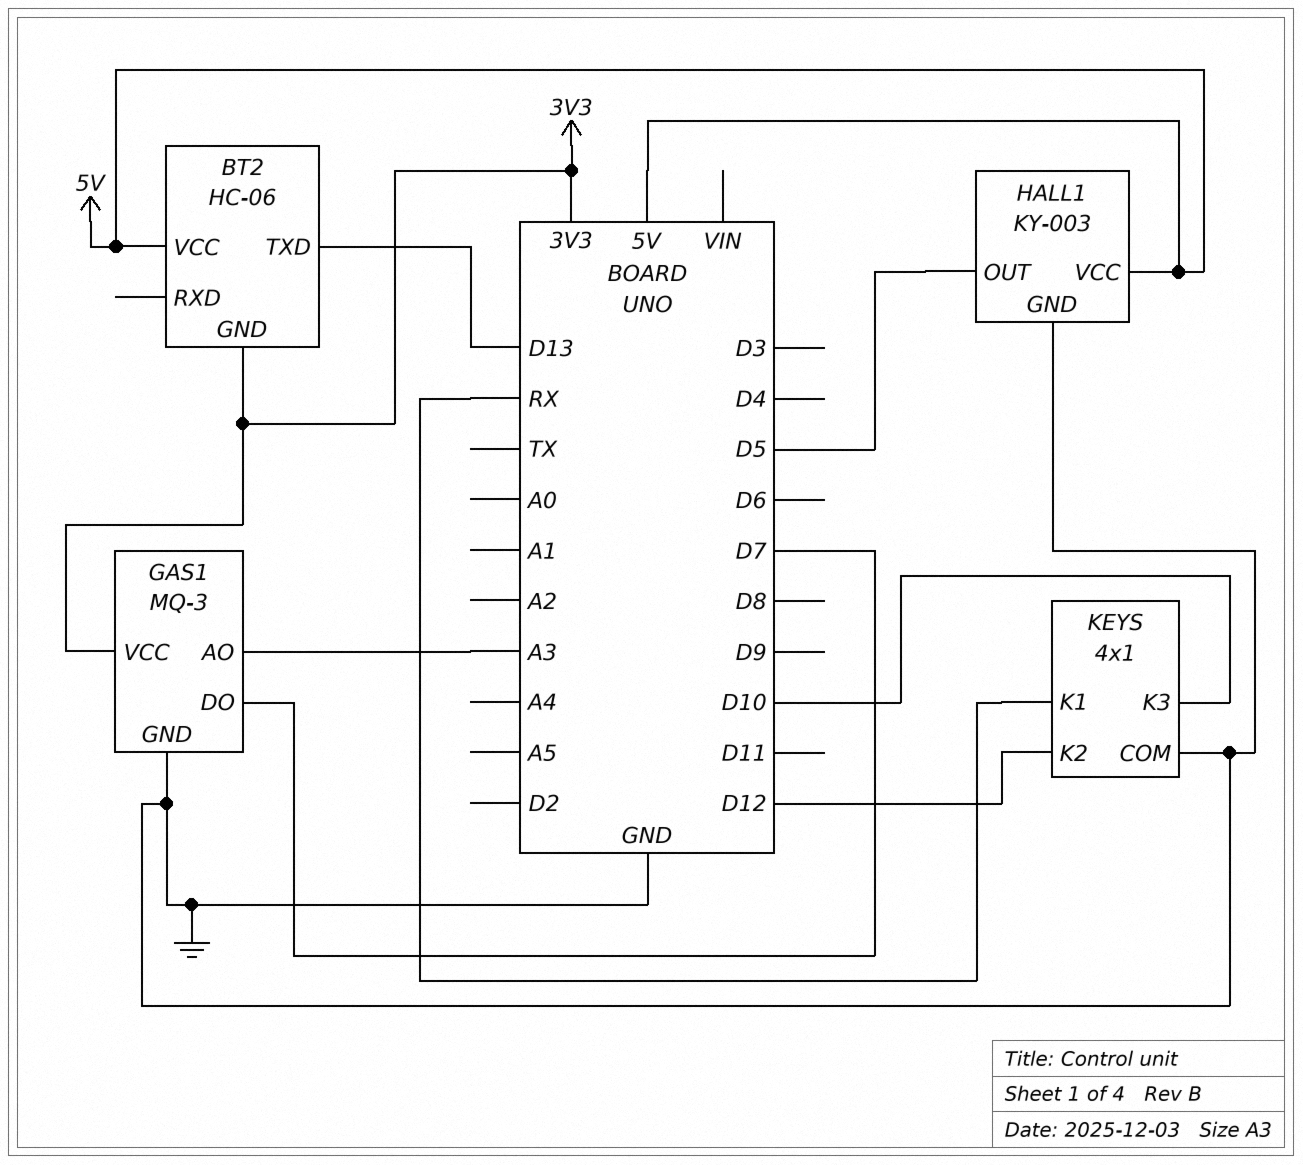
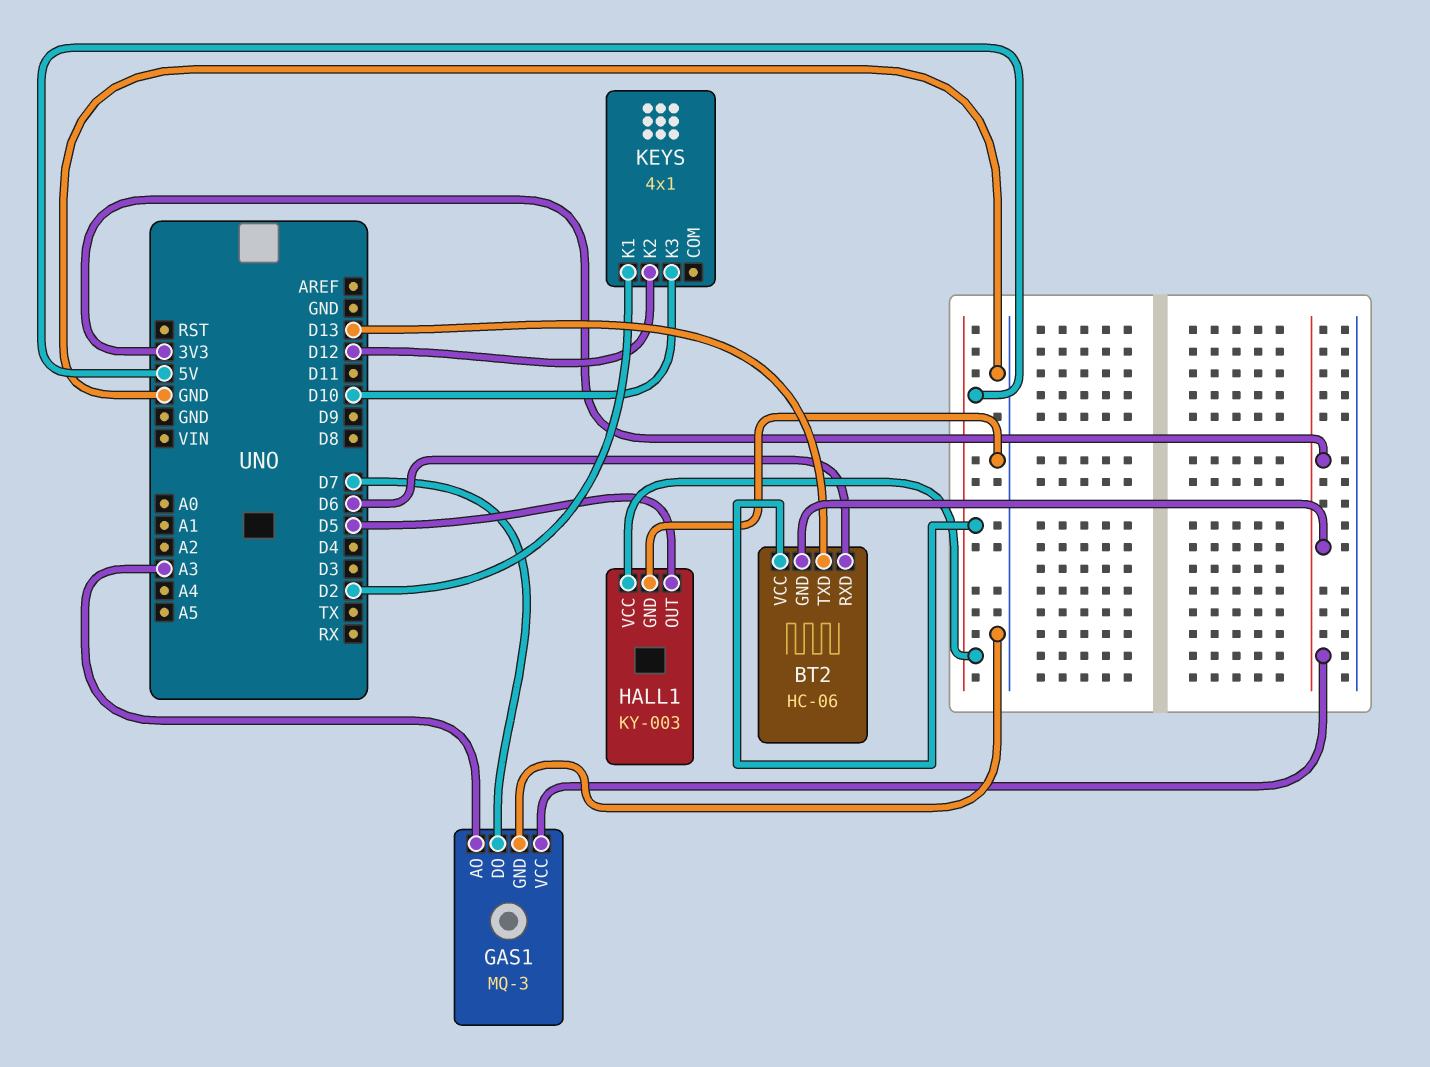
BT2 pin RXD: none -> D6
KEYS pin COM: GND -> none
KEYS pin K1: RX -> D2

